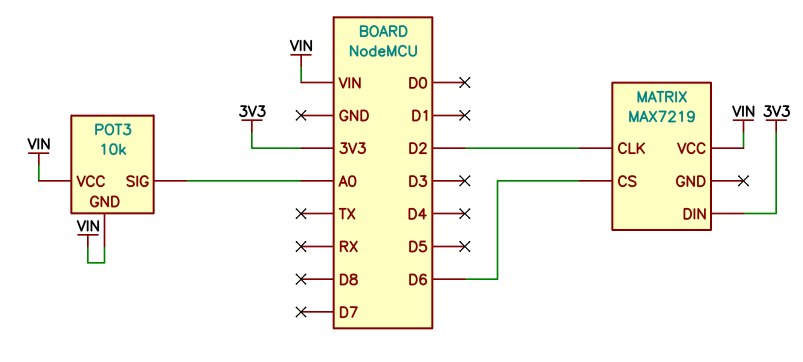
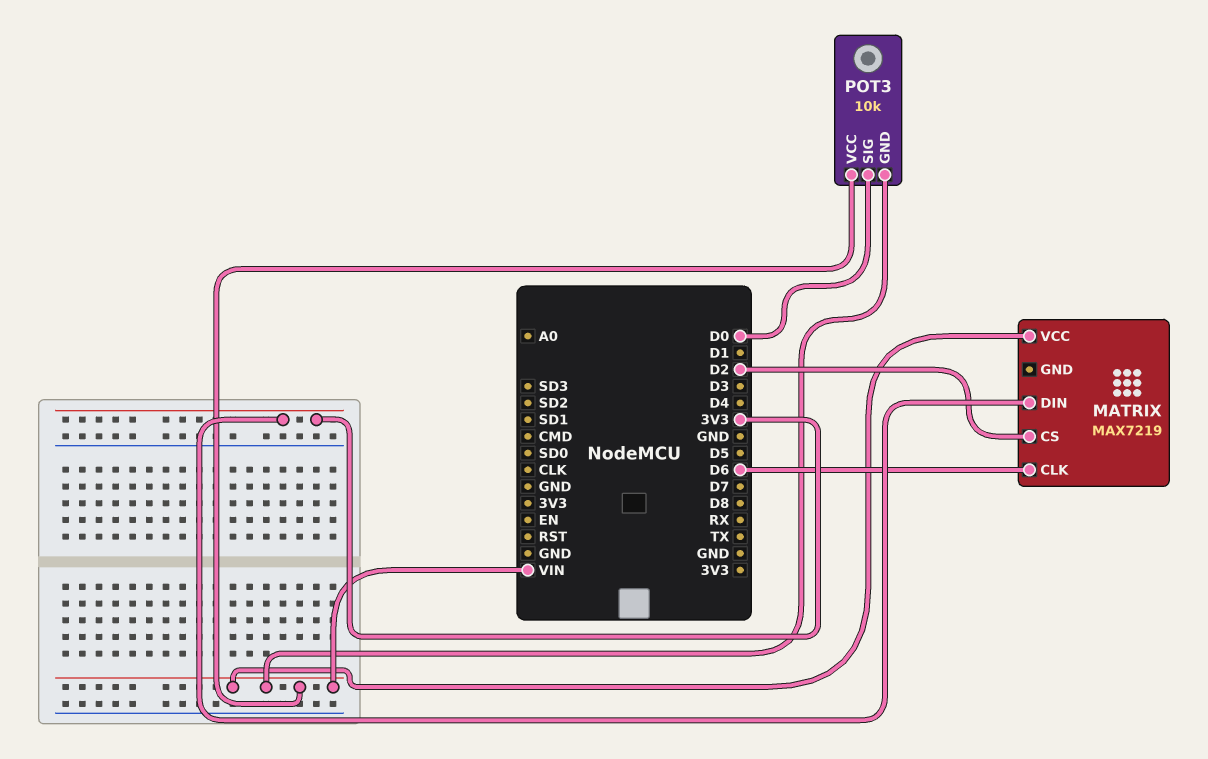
MATRIX pin CLK: D2 -> D6
MATRIX pin CS: D6 -> D2
POT3 pin SIG: A0 -> D0

